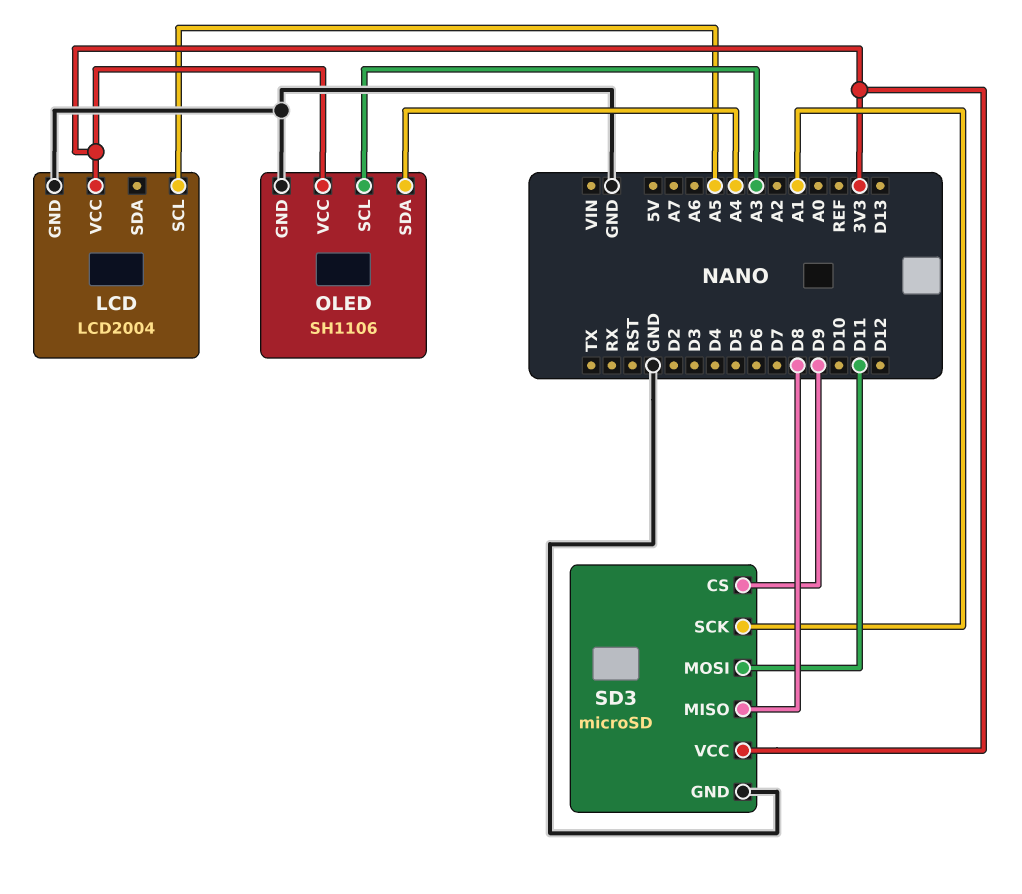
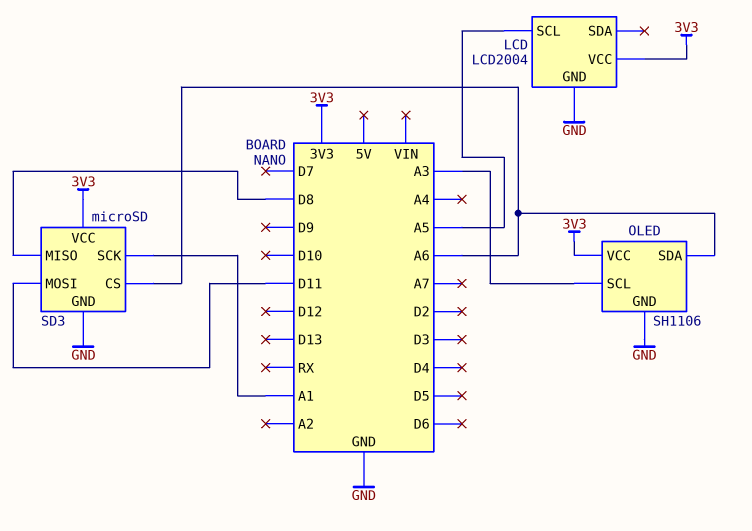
OLED pin SDA: A4 -> A6
SD3 pin CS: D9 -> A6

